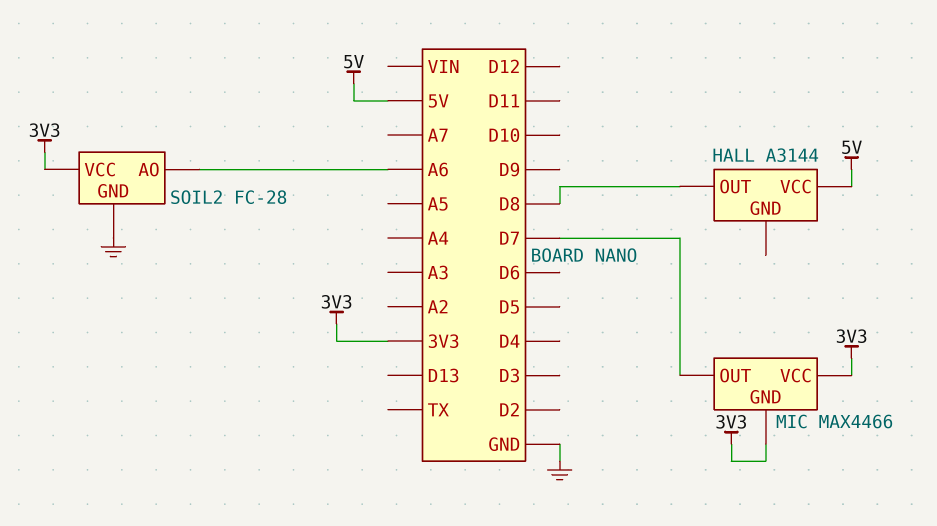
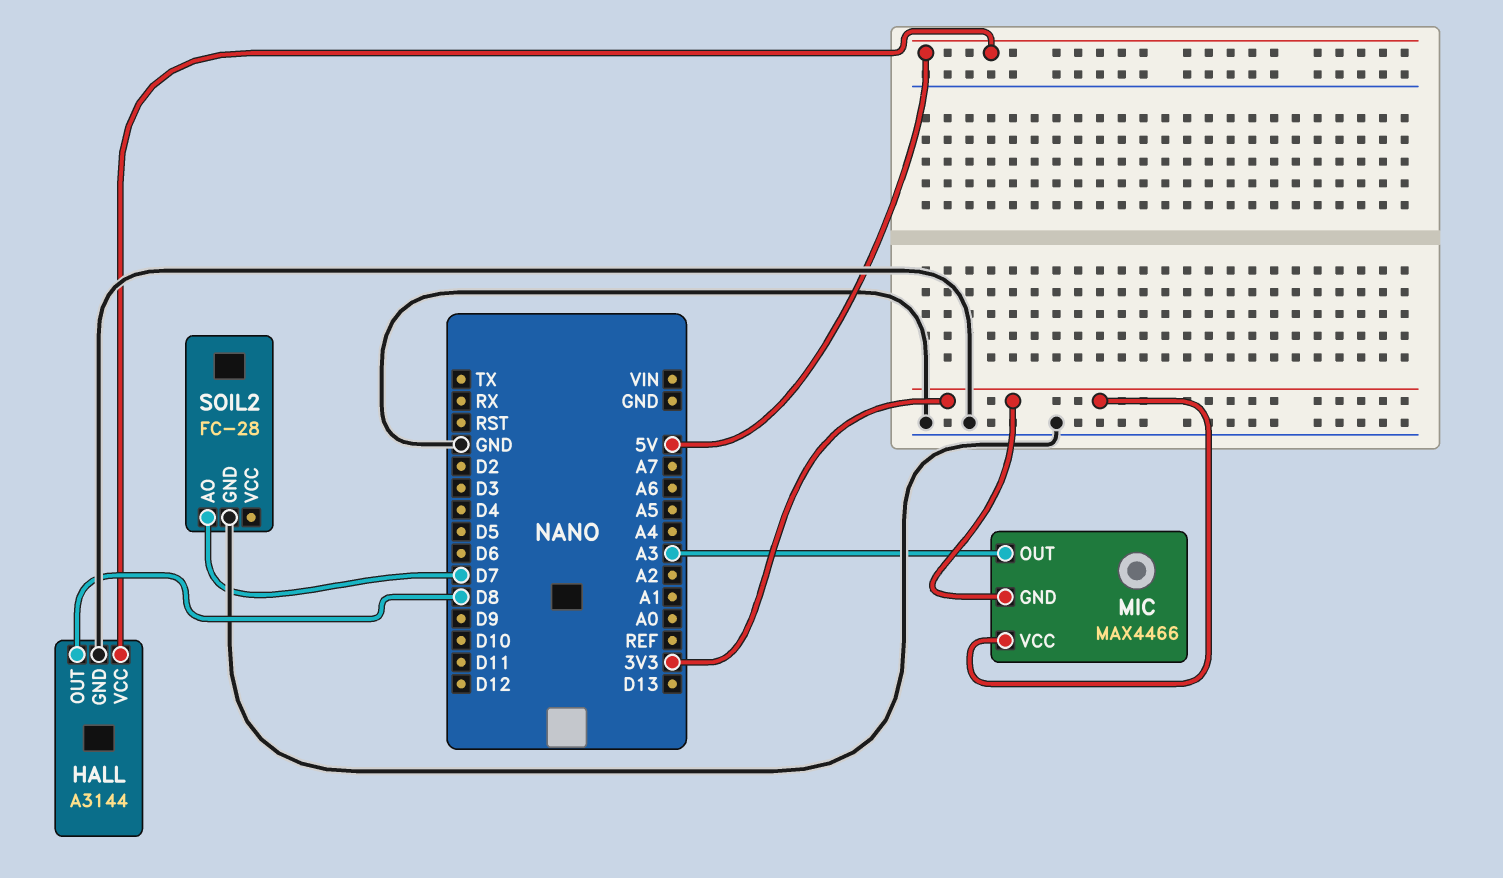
HALL pin GND: none -> GND
MIC pin OUT: D7 -> A3
SOIL2 pin AO: A6 -> D7
SOIL2 pin VCC: 3V3 -> none

